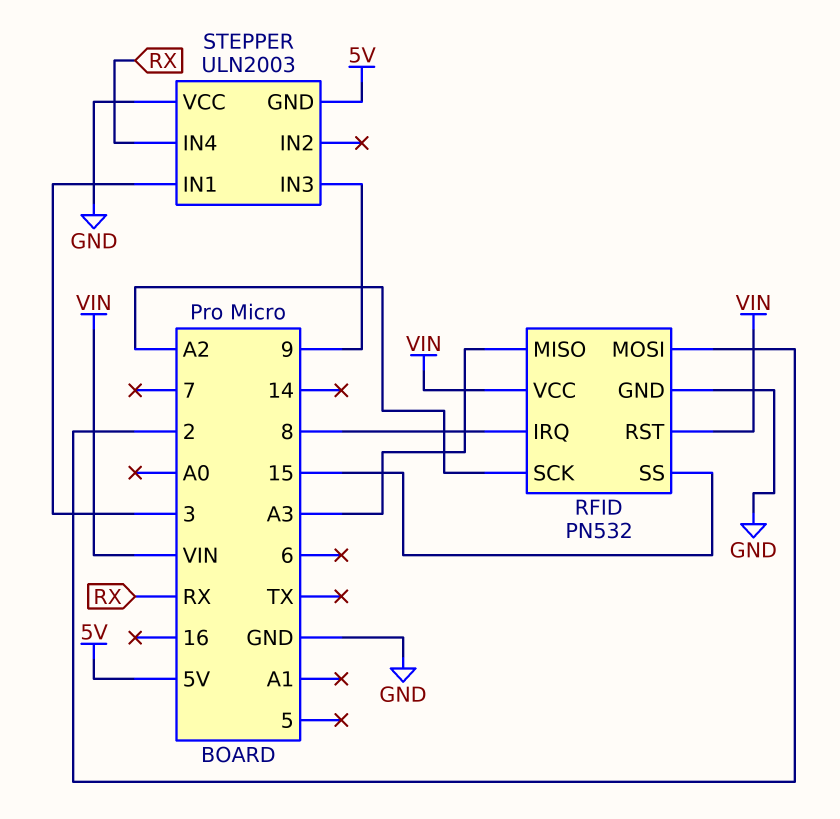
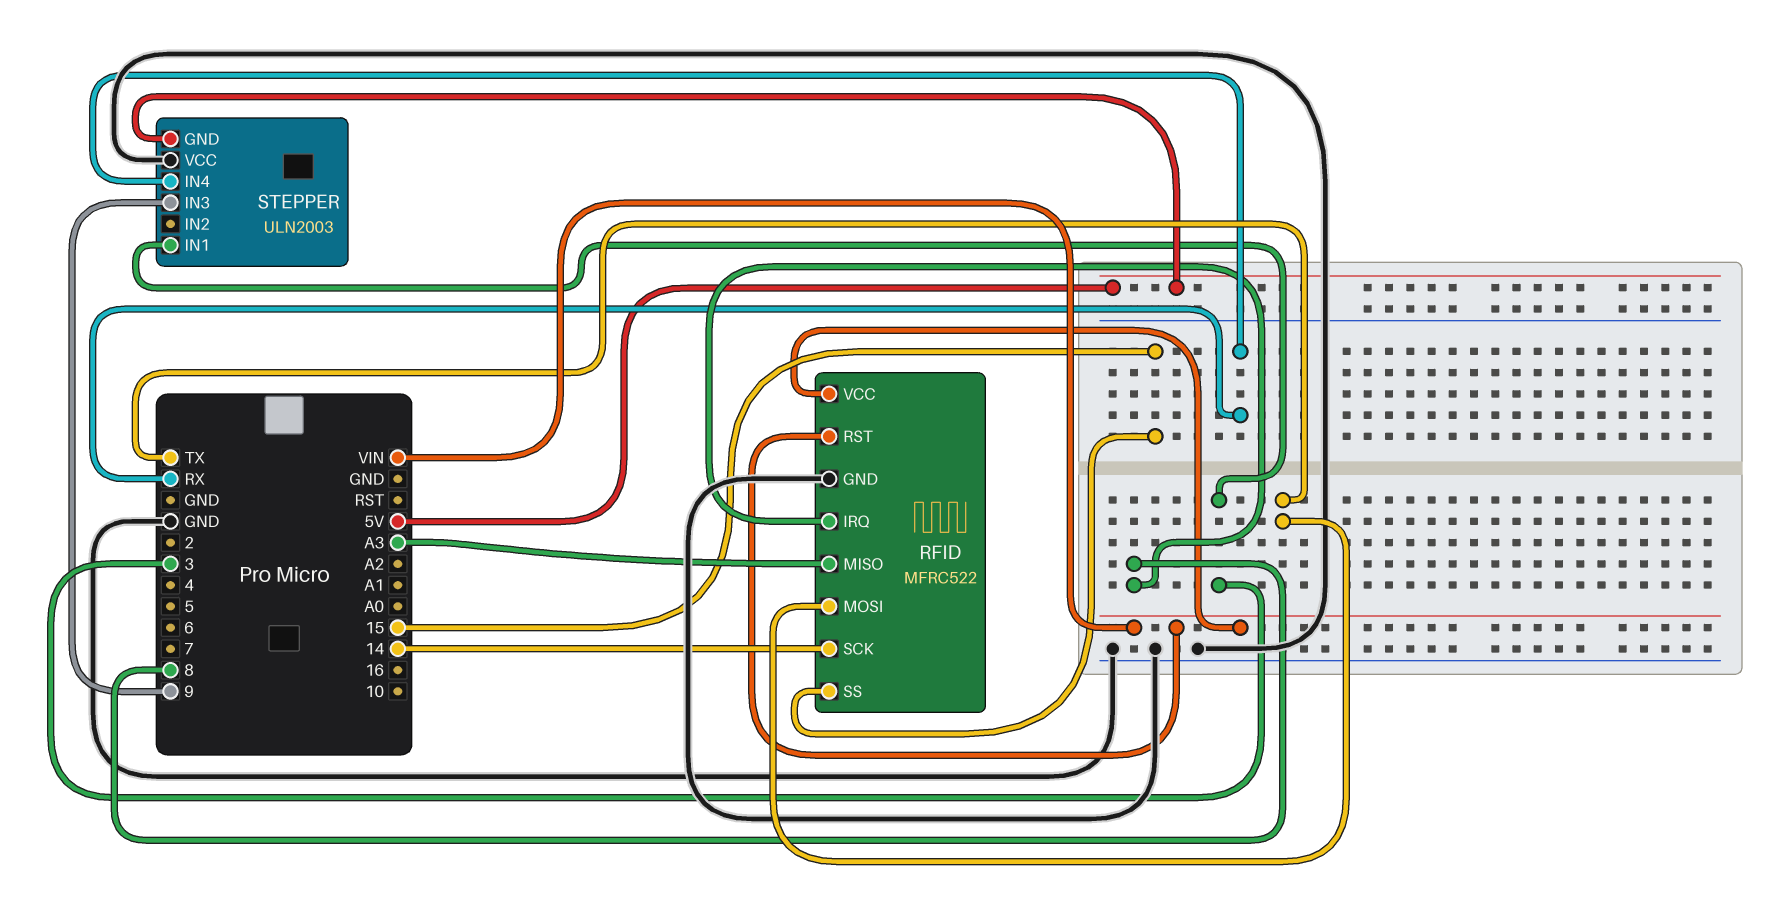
RFID: PN532 -> MFRC522
RFID pin MOSI: 2 -> TX
RFID pin SCK: A2 -> 14

